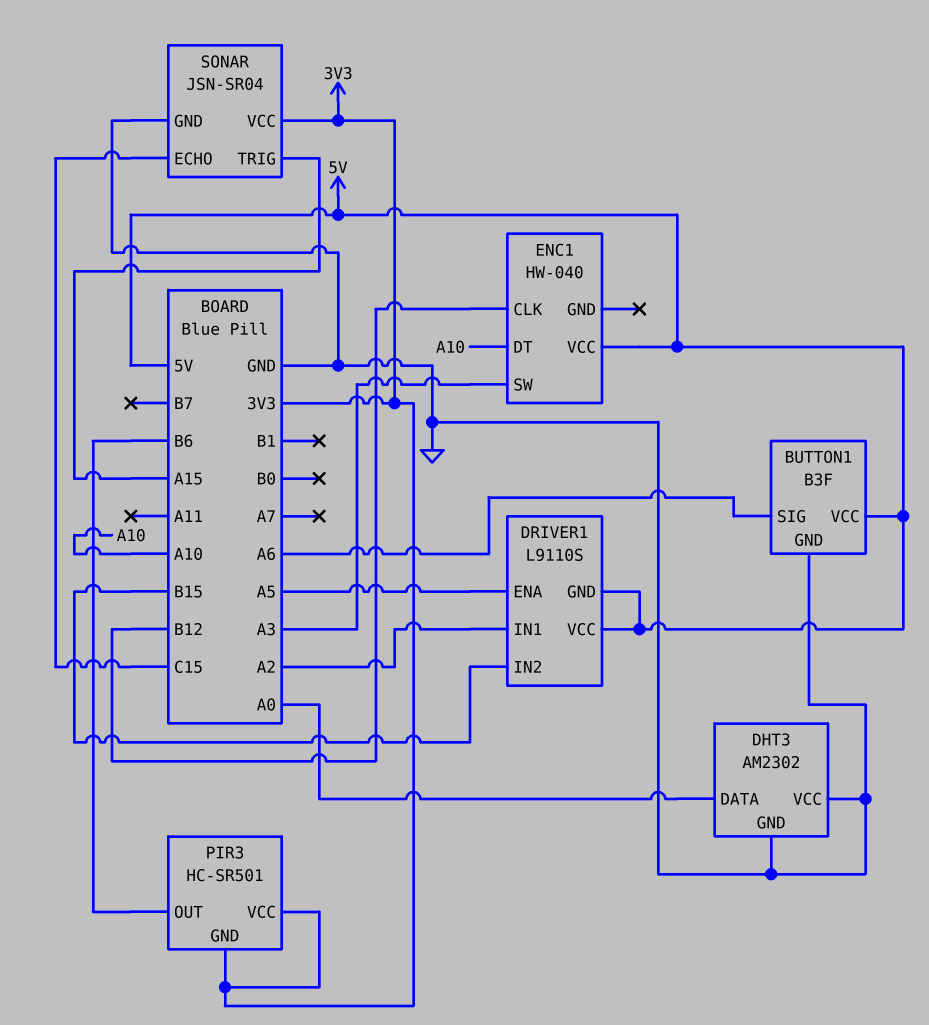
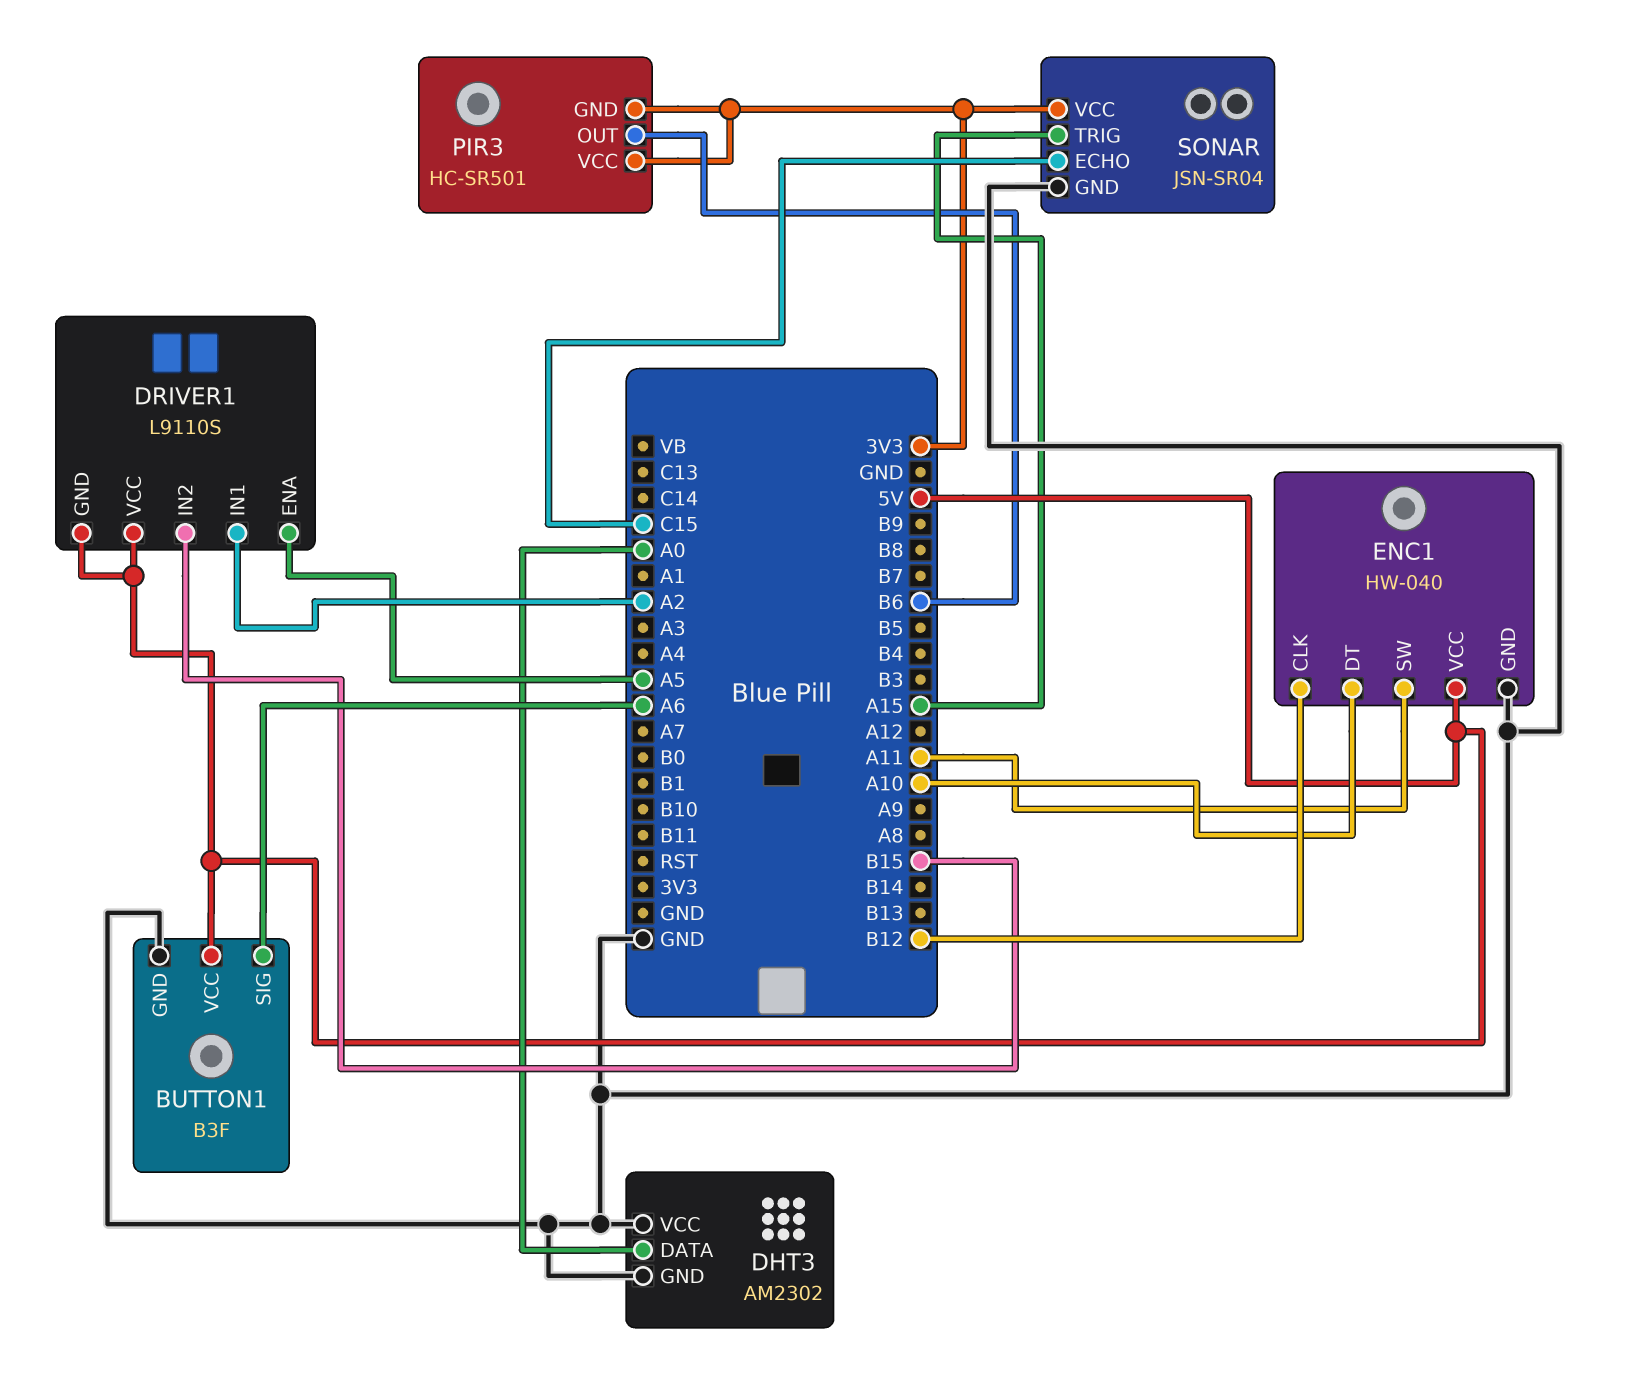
ENC1 pin GND: none -> GND
ENC1 pin SW: A3 -> A11

